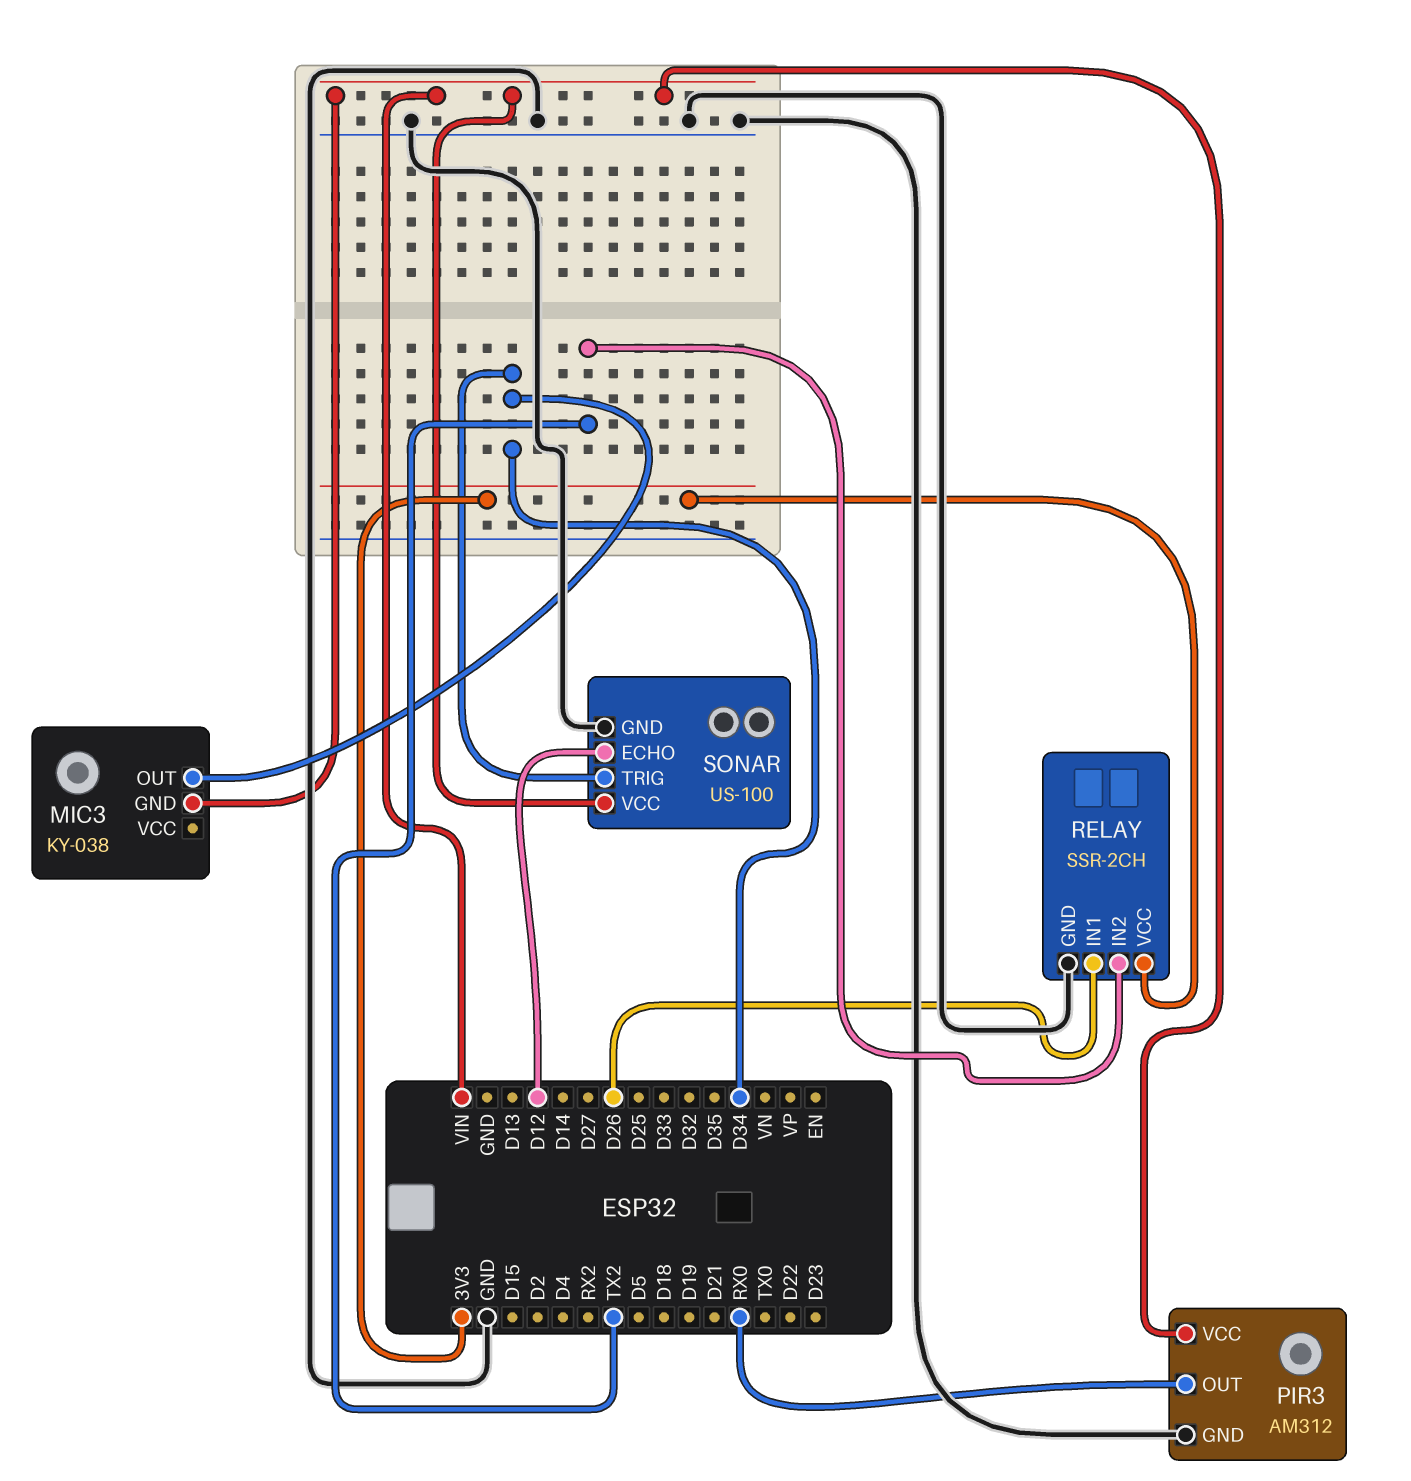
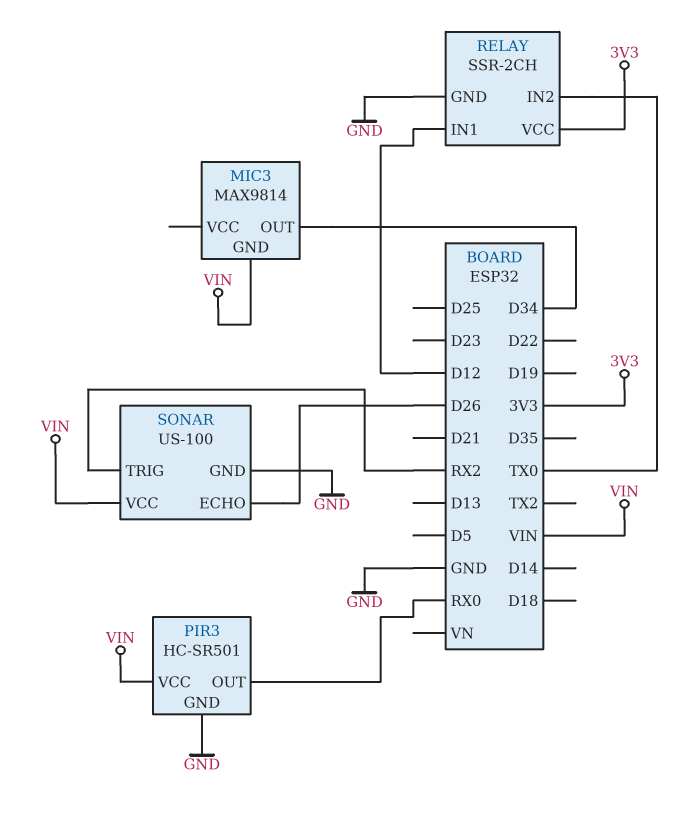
MIC3: KY-038 -> MAX9814
PIR3: AM312 -> HC-SR501
RELAY pin IN1: D26 -> D12
RELAY pin IN2: TX2 -> TX0
SONAR pin ECHO: D12 -> D26
SONAR pin TRIG: D34 -> RX2

